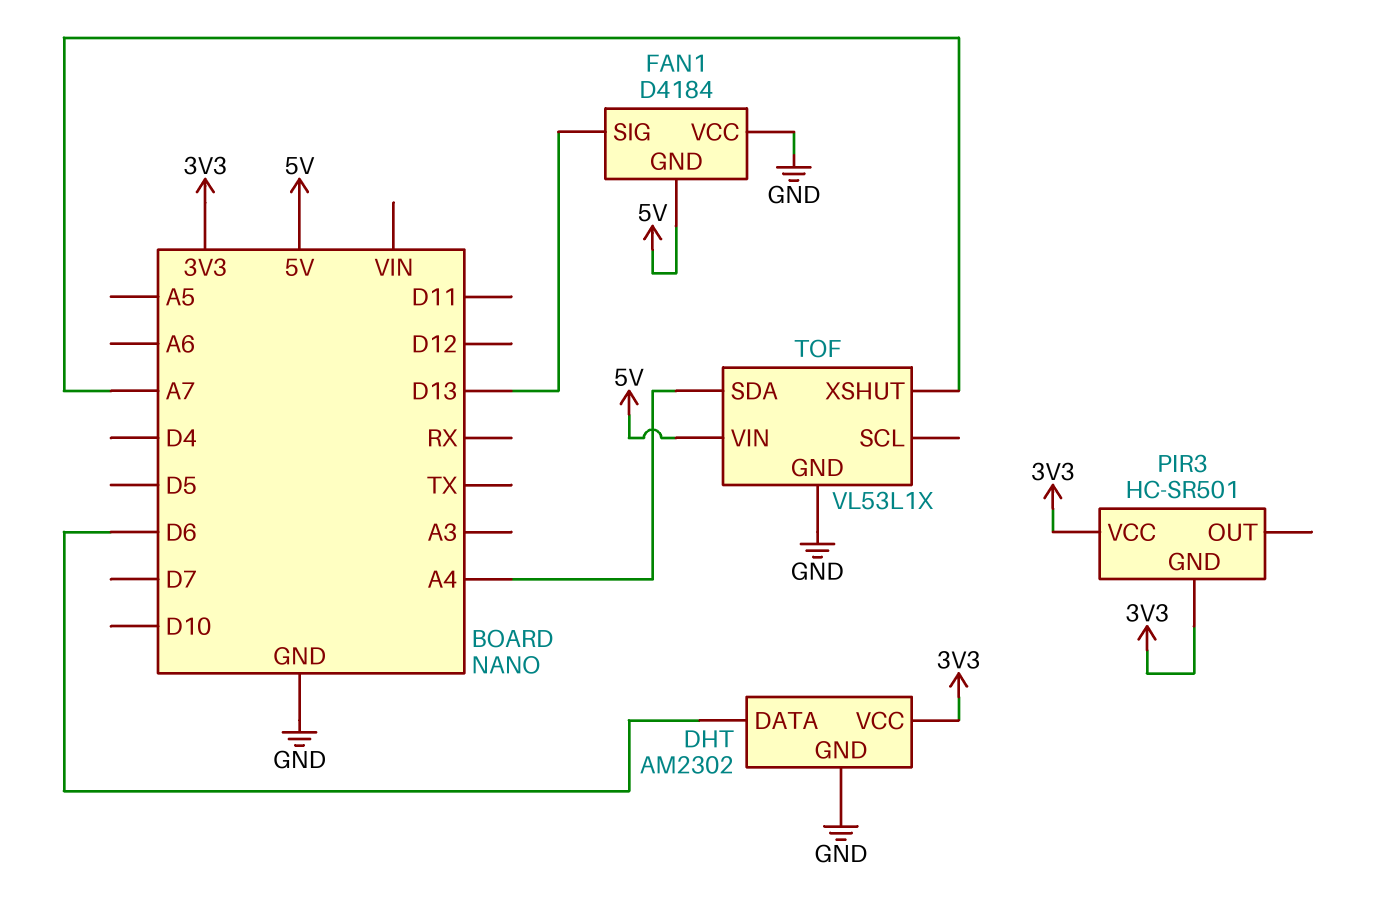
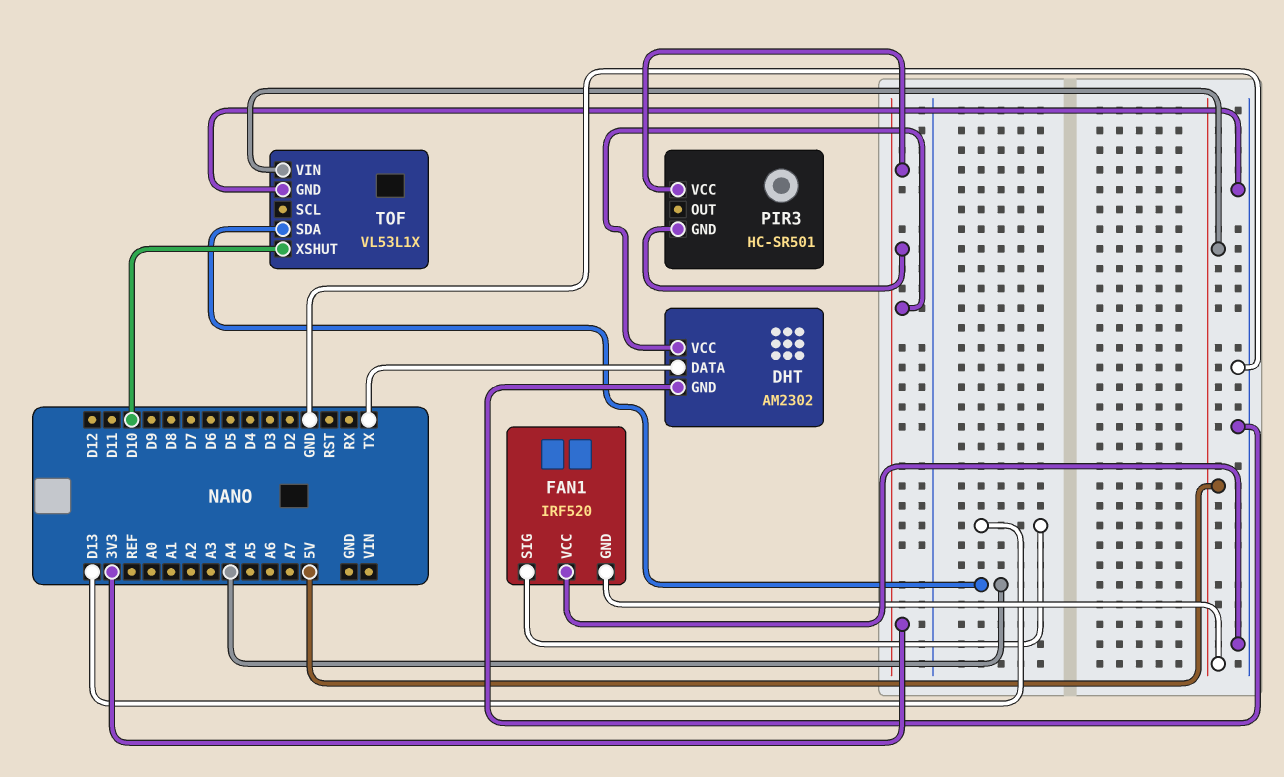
DHT pin DATA: D6 -> TX
FAN1: D4184 -> IRF520
TOF pin XSHUT: A7 -> D10

